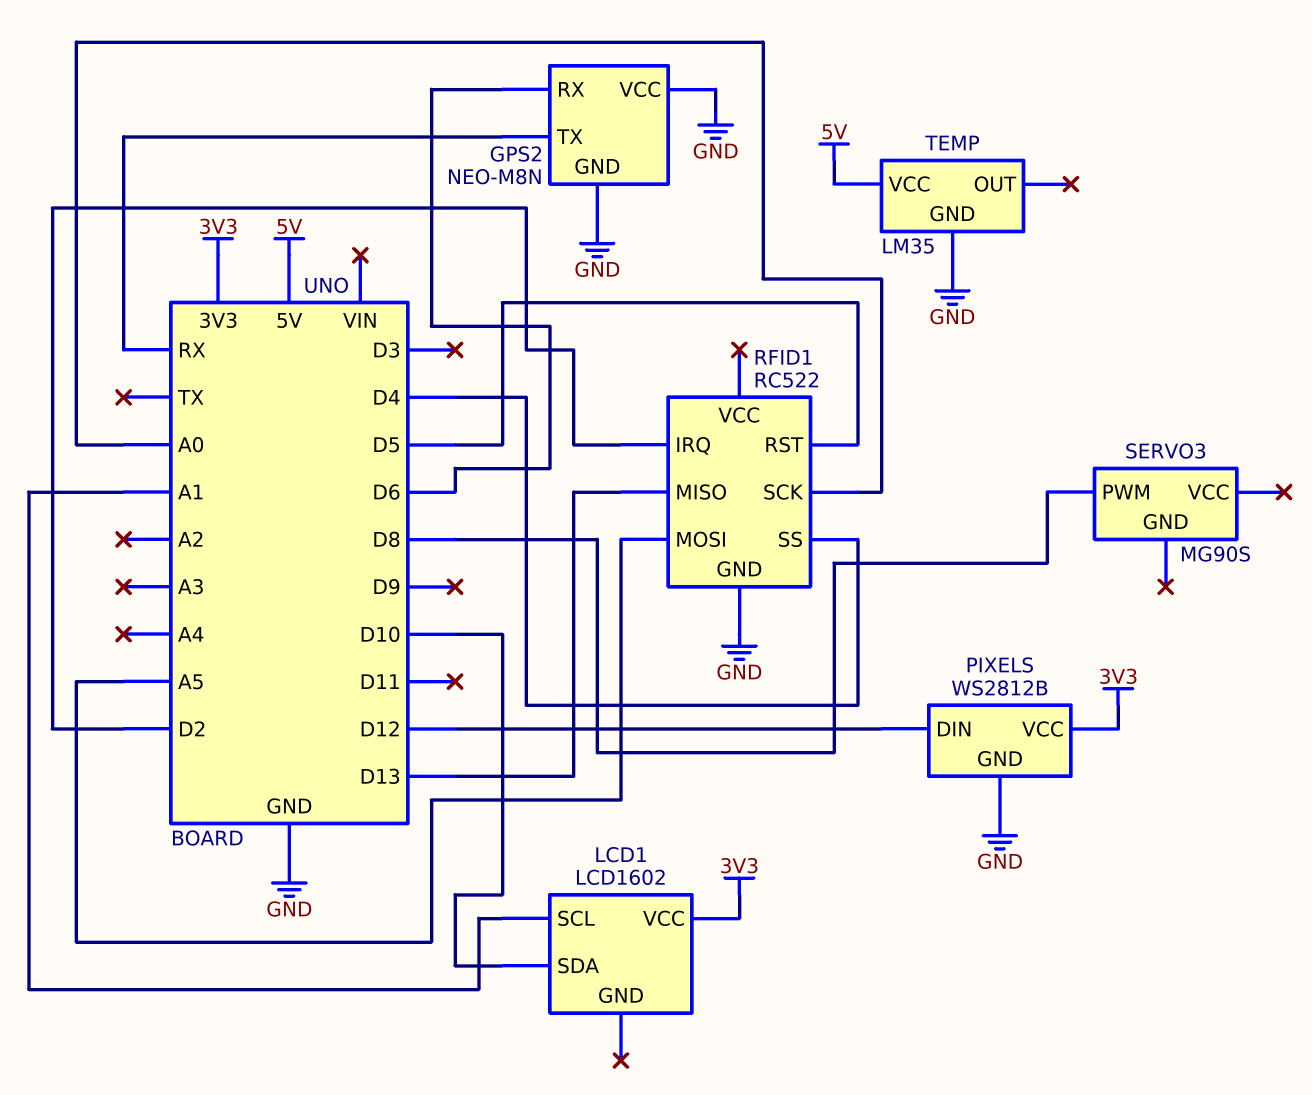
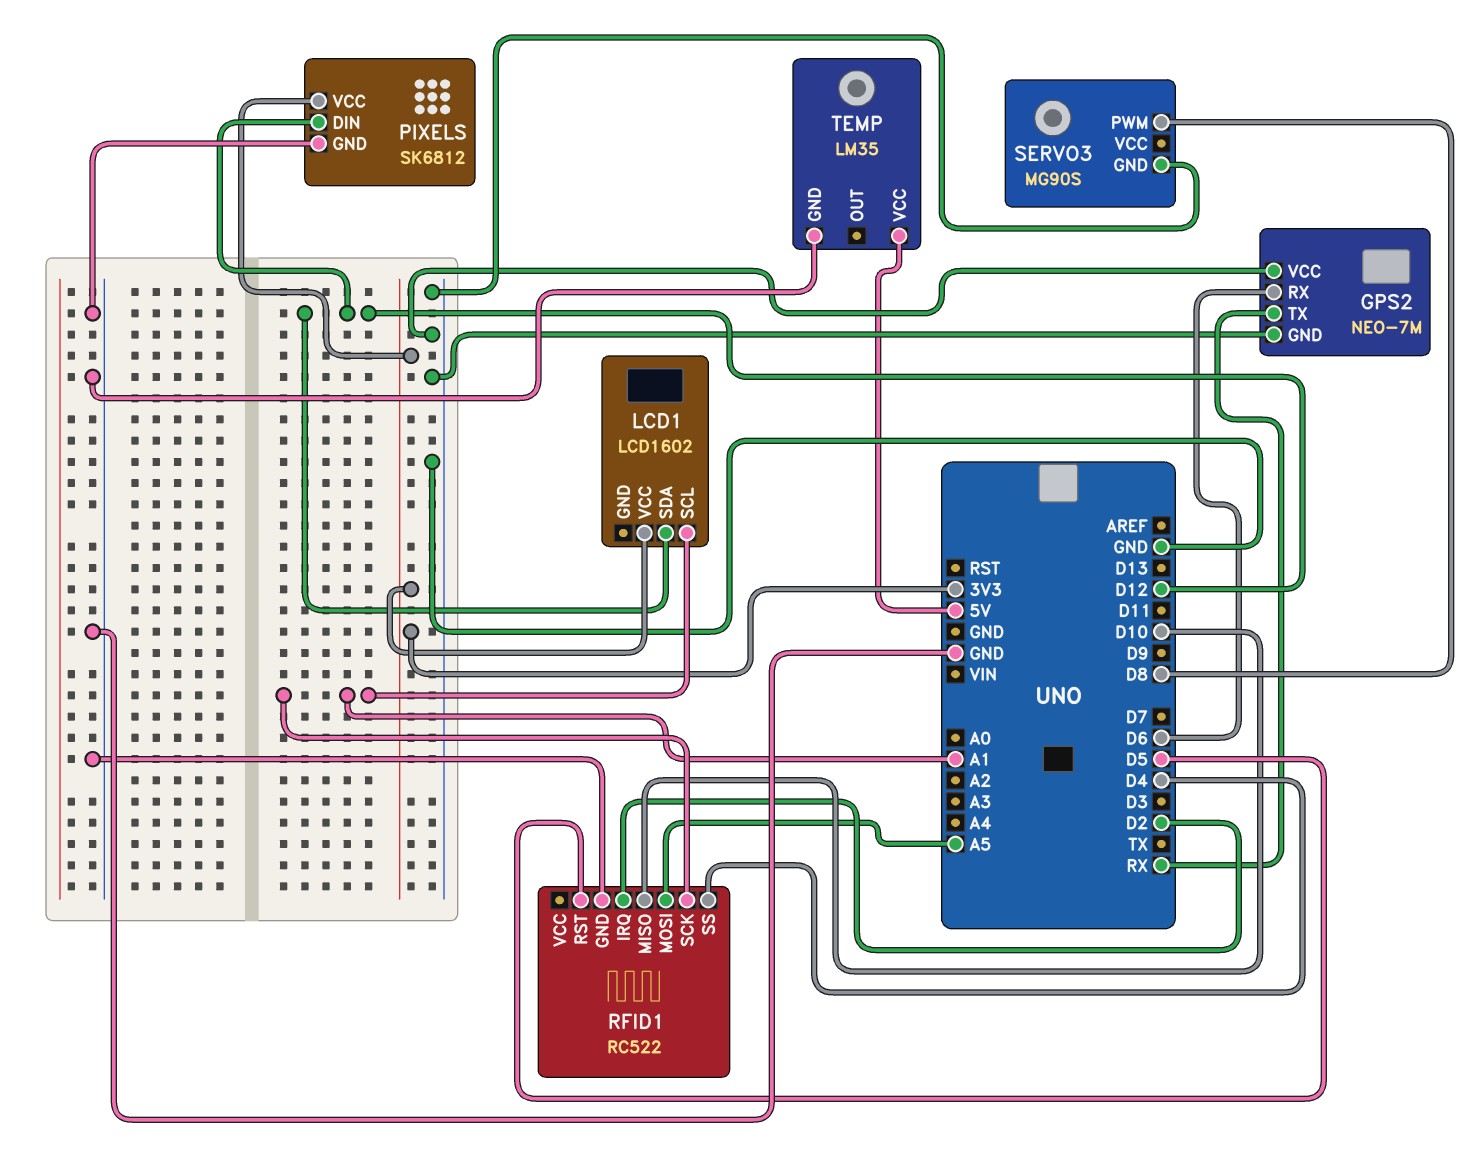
GPS2: NEO-M8N -> NEO-7M
LCD1 pin SDA: D10 -> D12
PIXELS: WS2812B -> SK6812
RFID1 pin MISO: D13 -> D10
RFID1 pin SCK: A0 -> A1
SERVO3 pin GND: none -> GND

